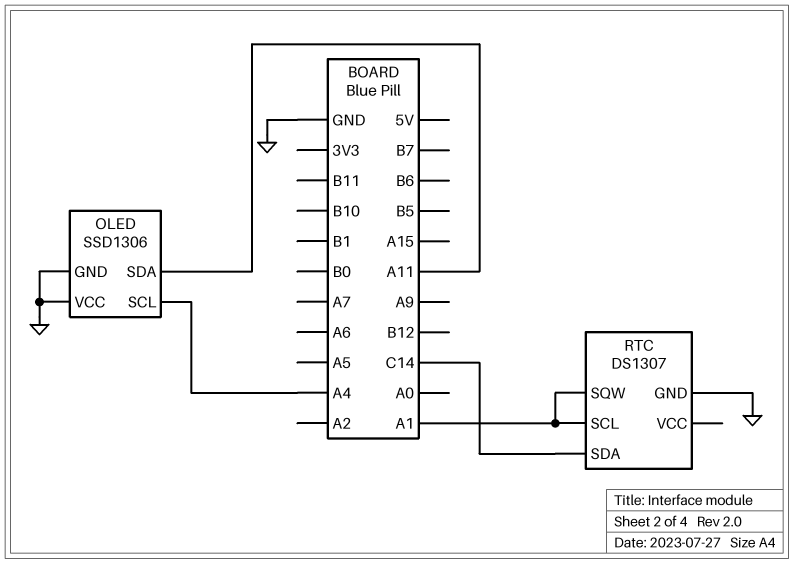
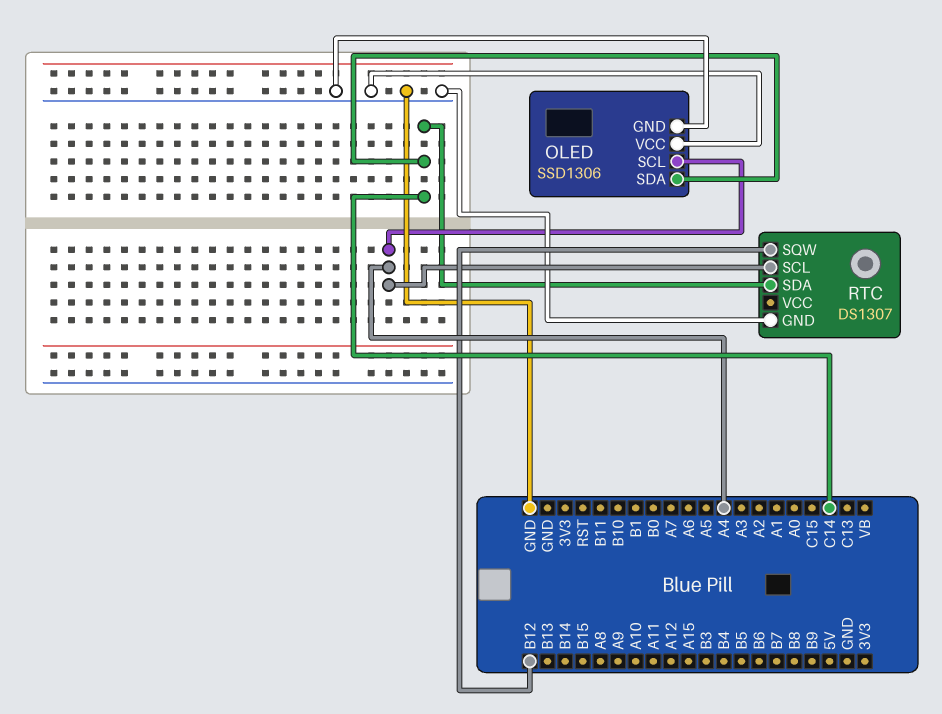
OLED pin SDA: A11 -> C14
RTC pin SCL: A1 -> A4
RTC pin SQW: A1 -> B12

